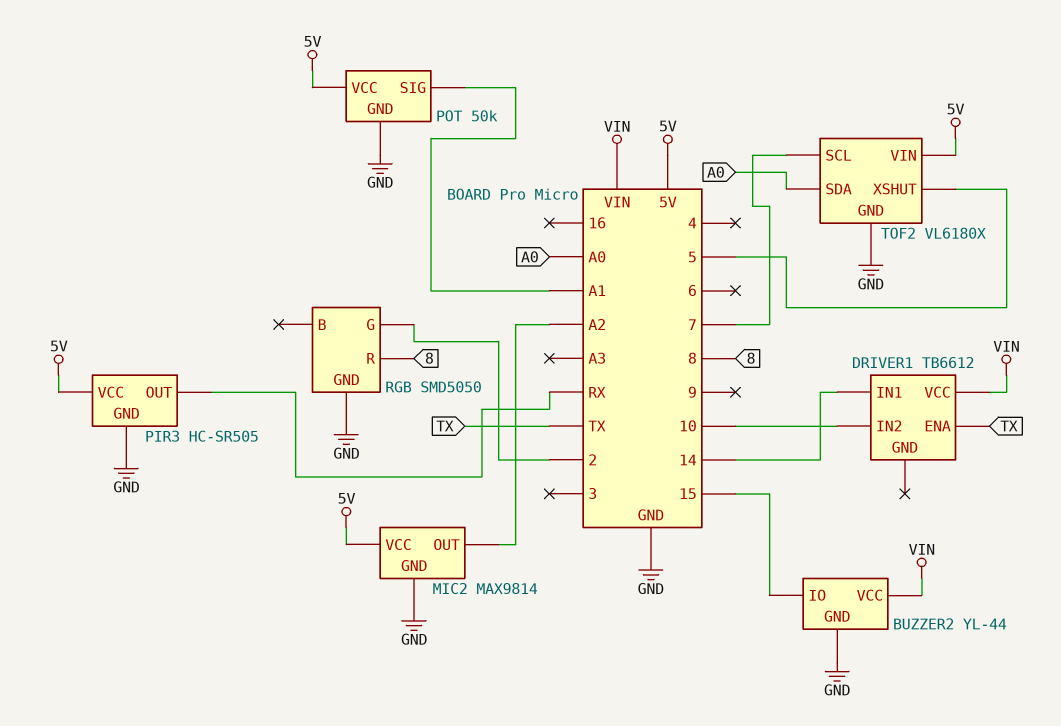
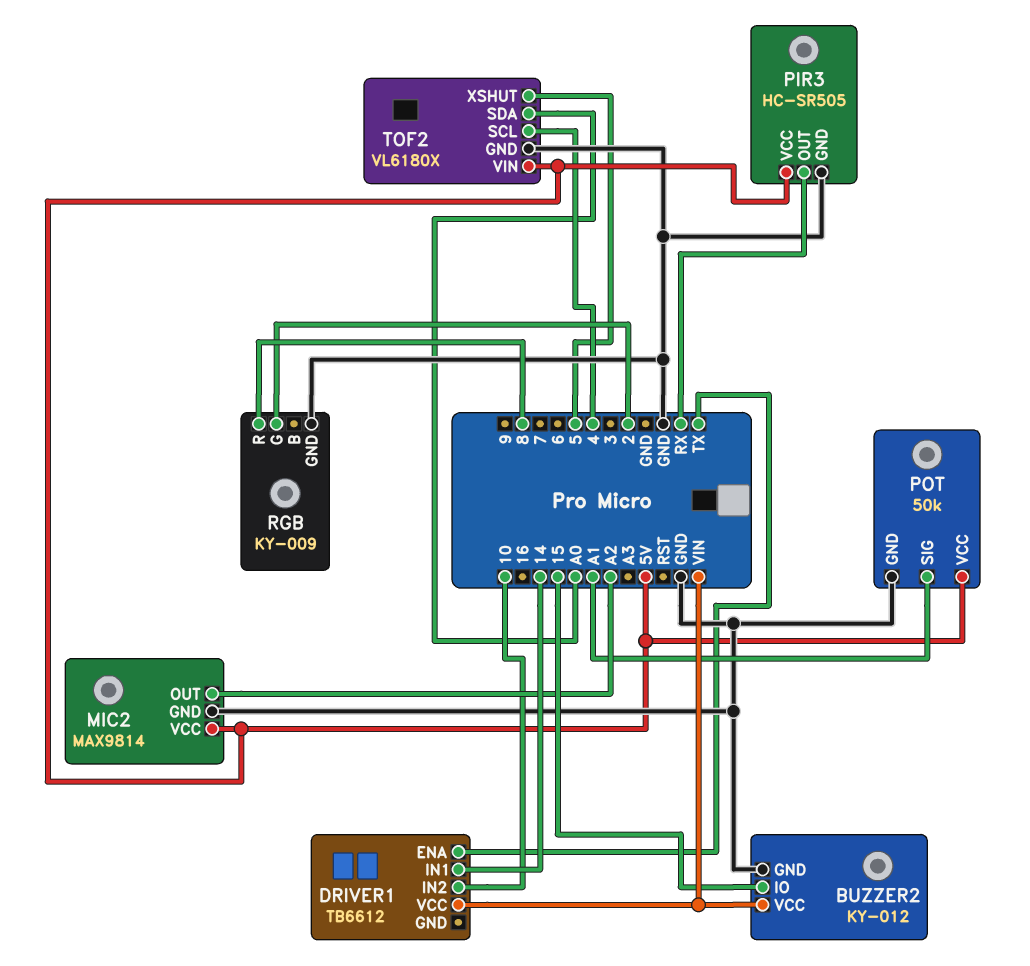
BUZZER2: YL-44 -> KY-012
RGB: SMD5050 -> KY-009
TOF2 pin SCL: 7 -> 4

